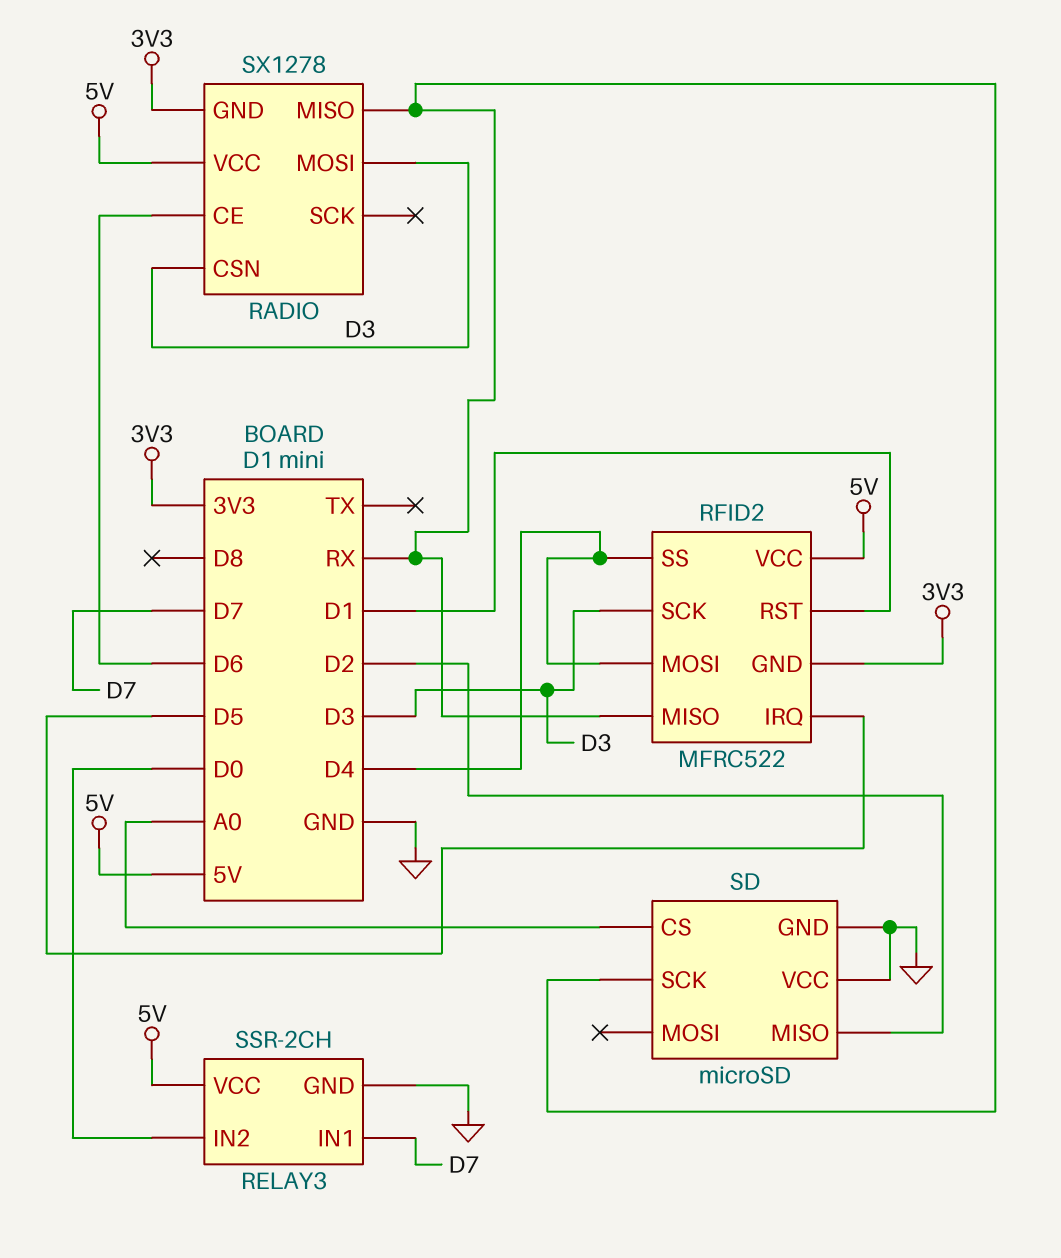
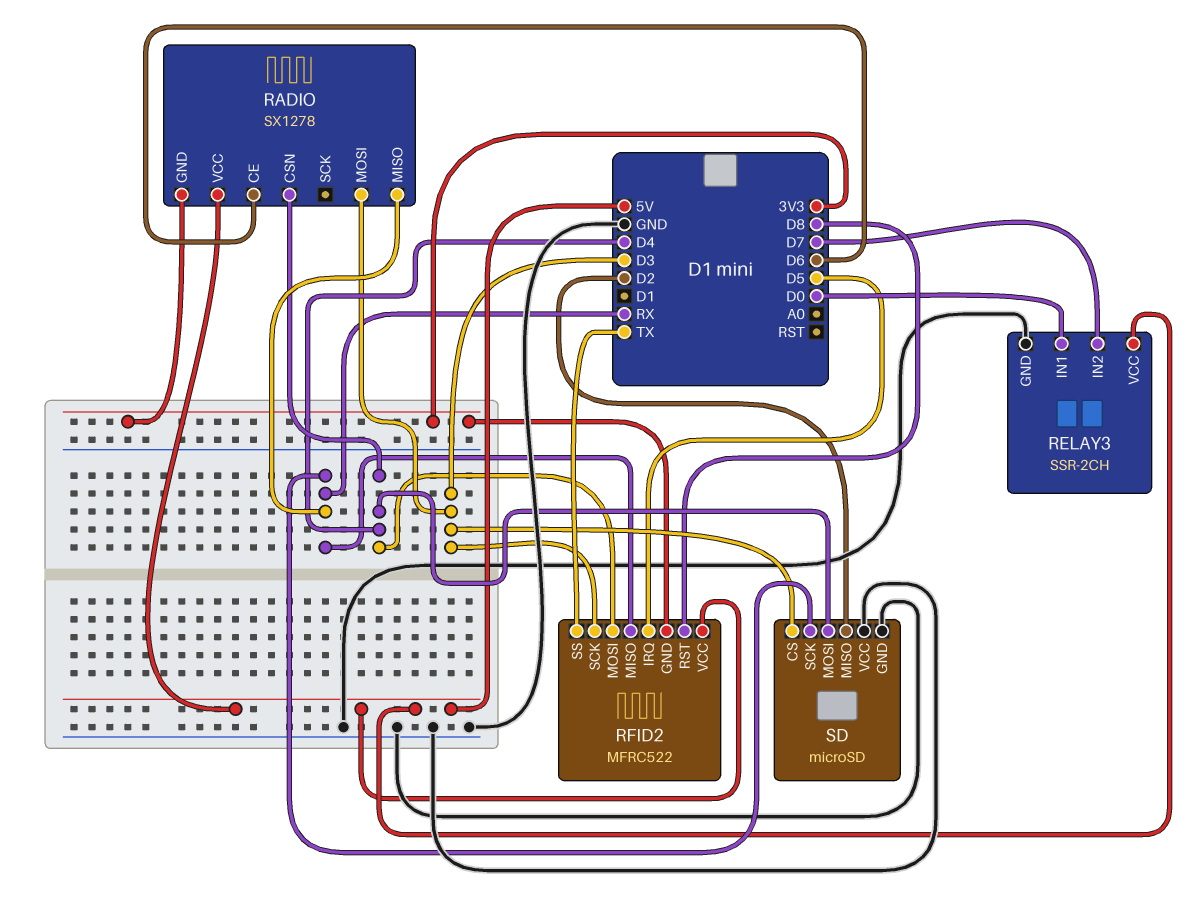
RADIO pin CSN: D3 -> D4
RELAY3 pin IN1: D7 -> D0
RELAY3 pin IN2: D0 -> D7
RFID2 pin RST: D1 -> D8
RFID2 pin SS: D4 -> TX
SD pin CS: A0 -> D3
SD pin MOSI: none -> D4

